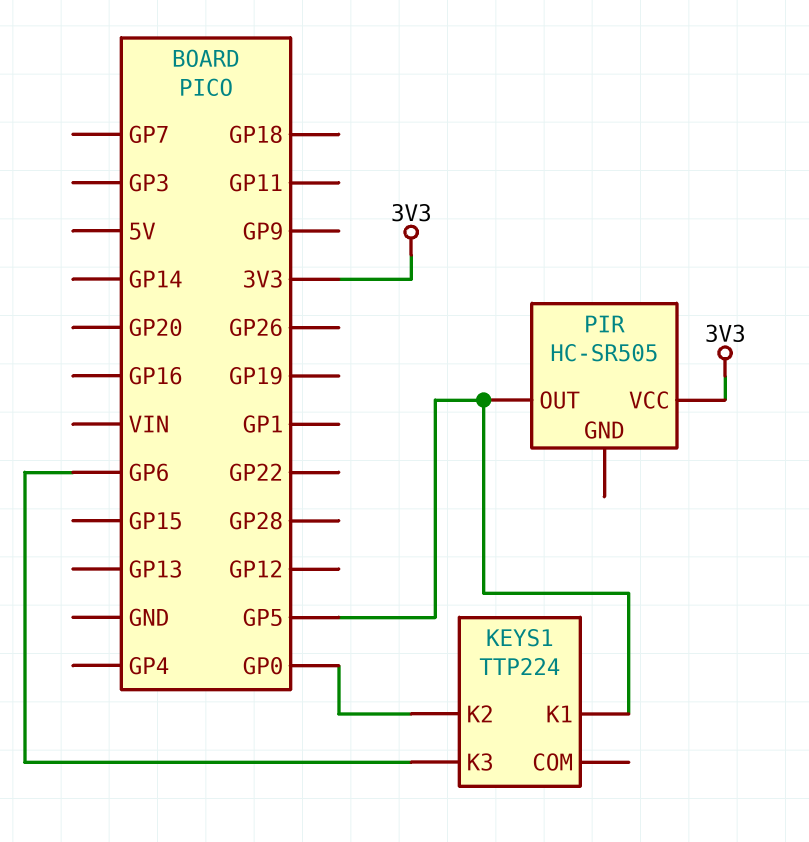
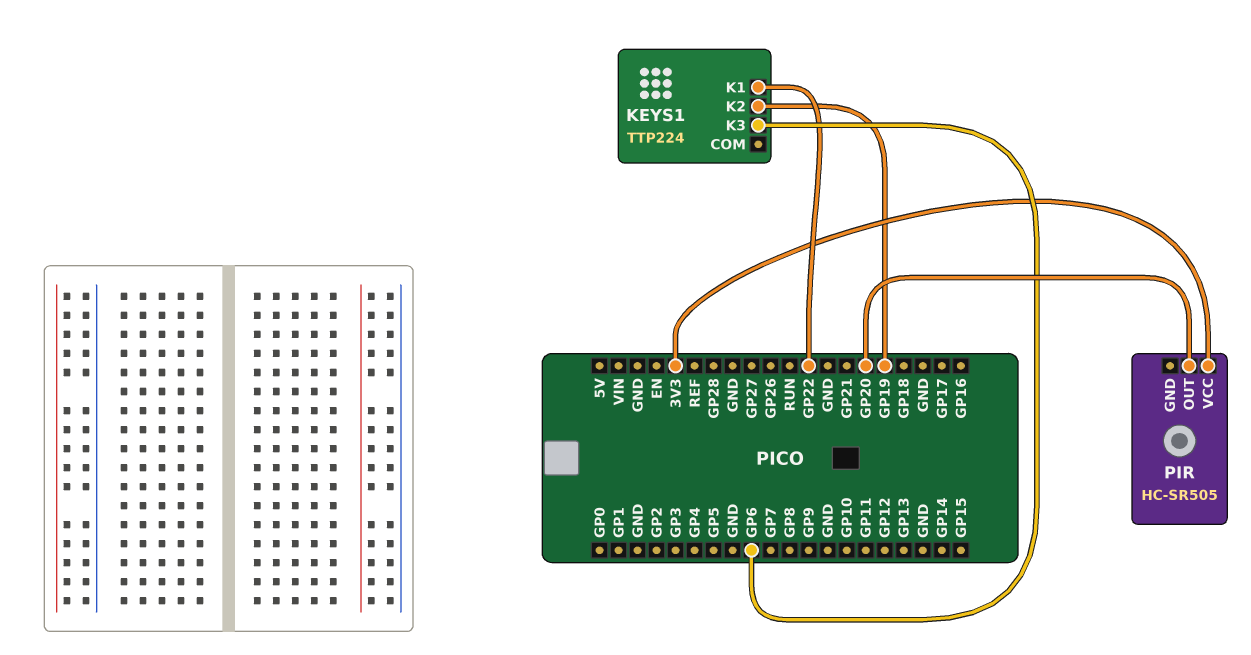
KEYS1 pin K1: GP5 -> GP22
KEYS1 pin K2: GP0 -> GP19
PIR pin OUT: GP5 -> GP20

